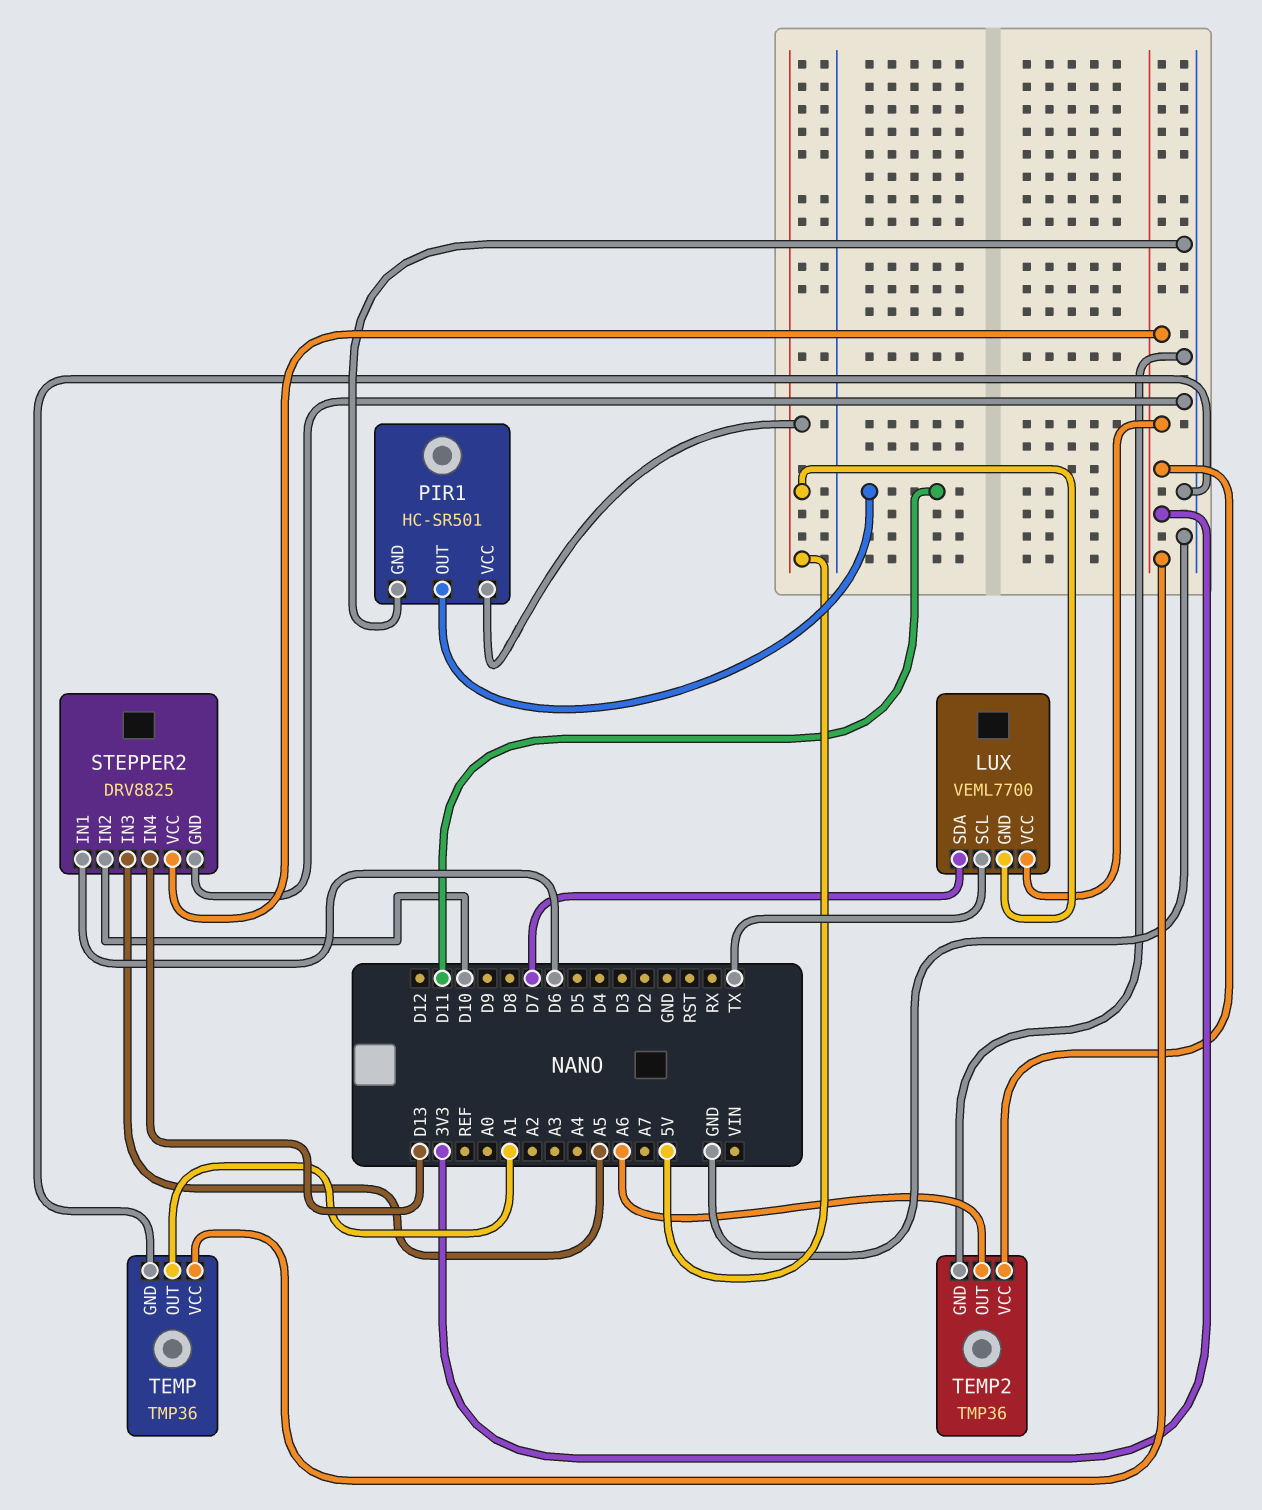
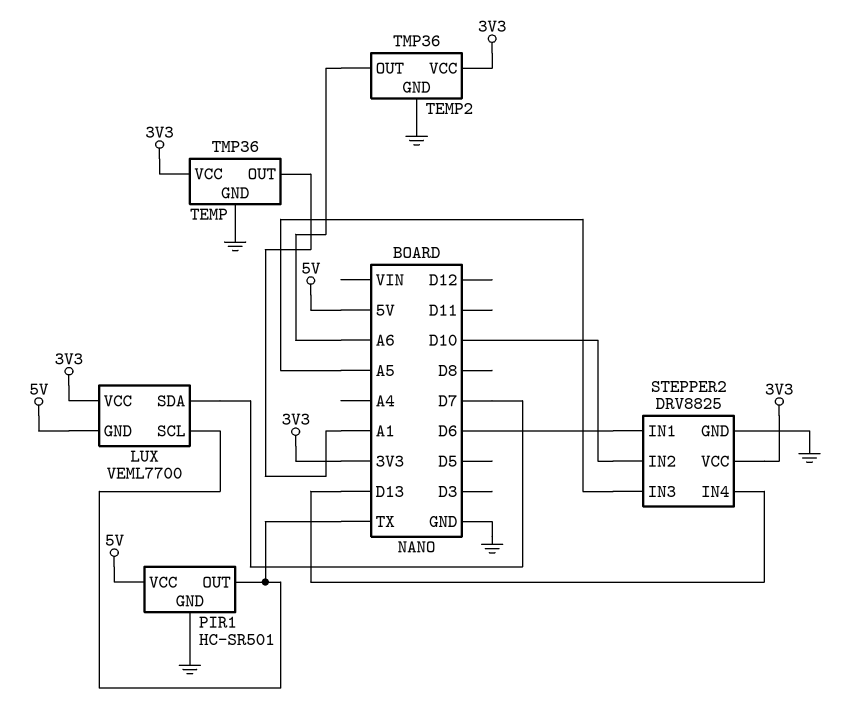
PIR1 pin OUT: D11 -> TX

